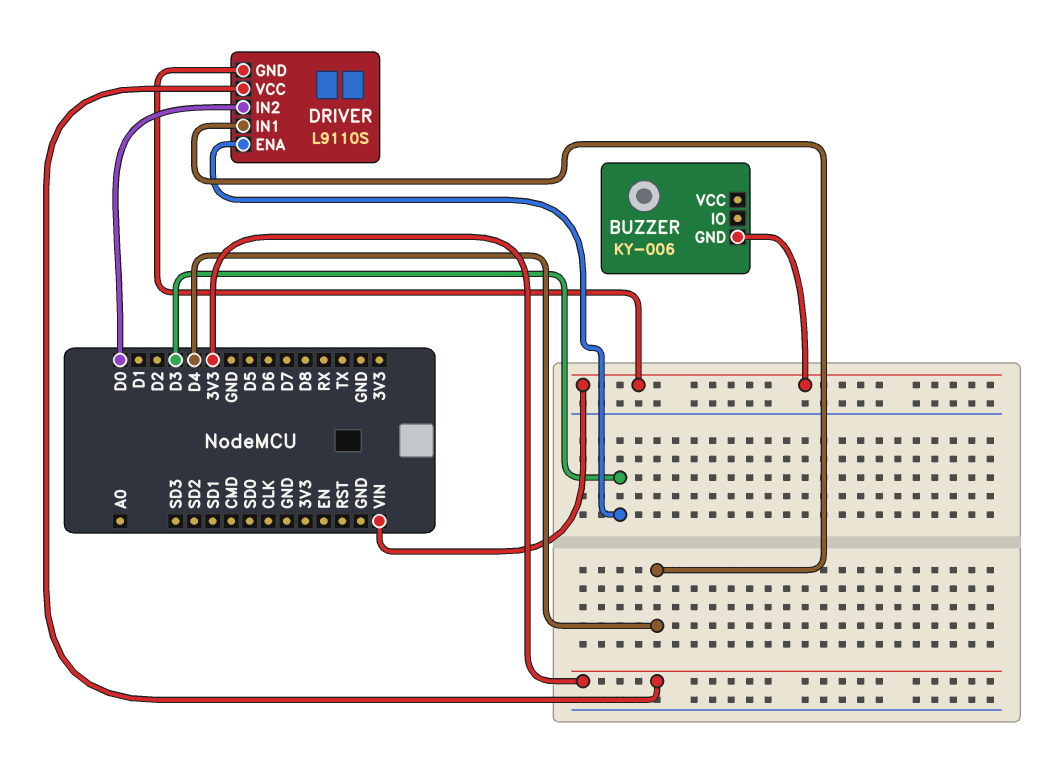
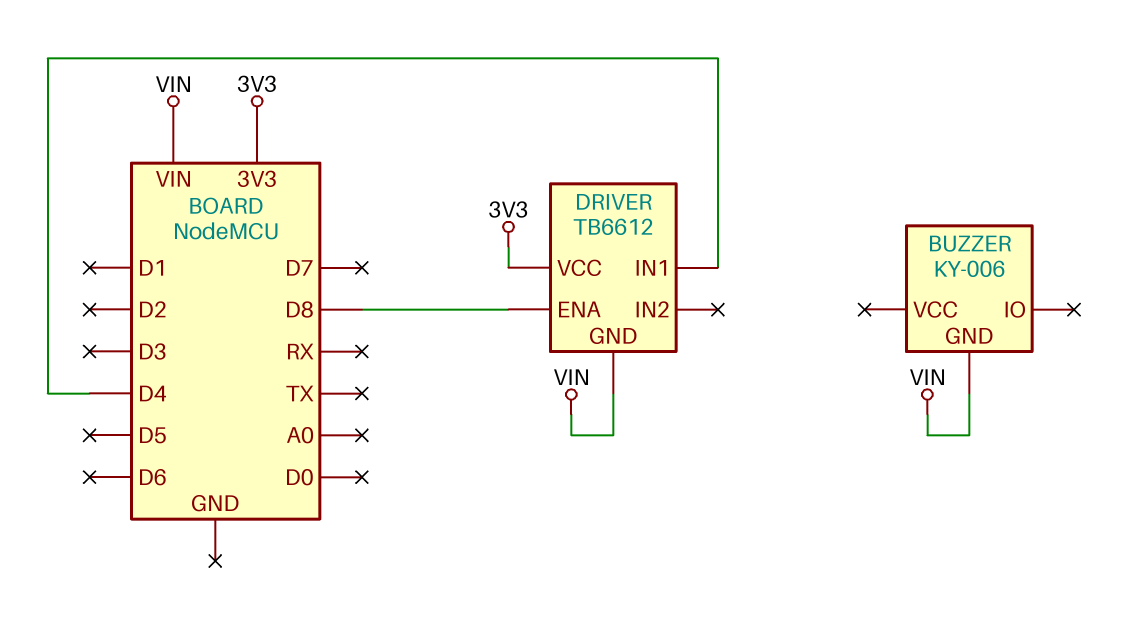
DRIVER: L9110S -> TB6612
DRIVER pin ENA: D3 -> D8
DRIVER pin IN2: D0 -> none

